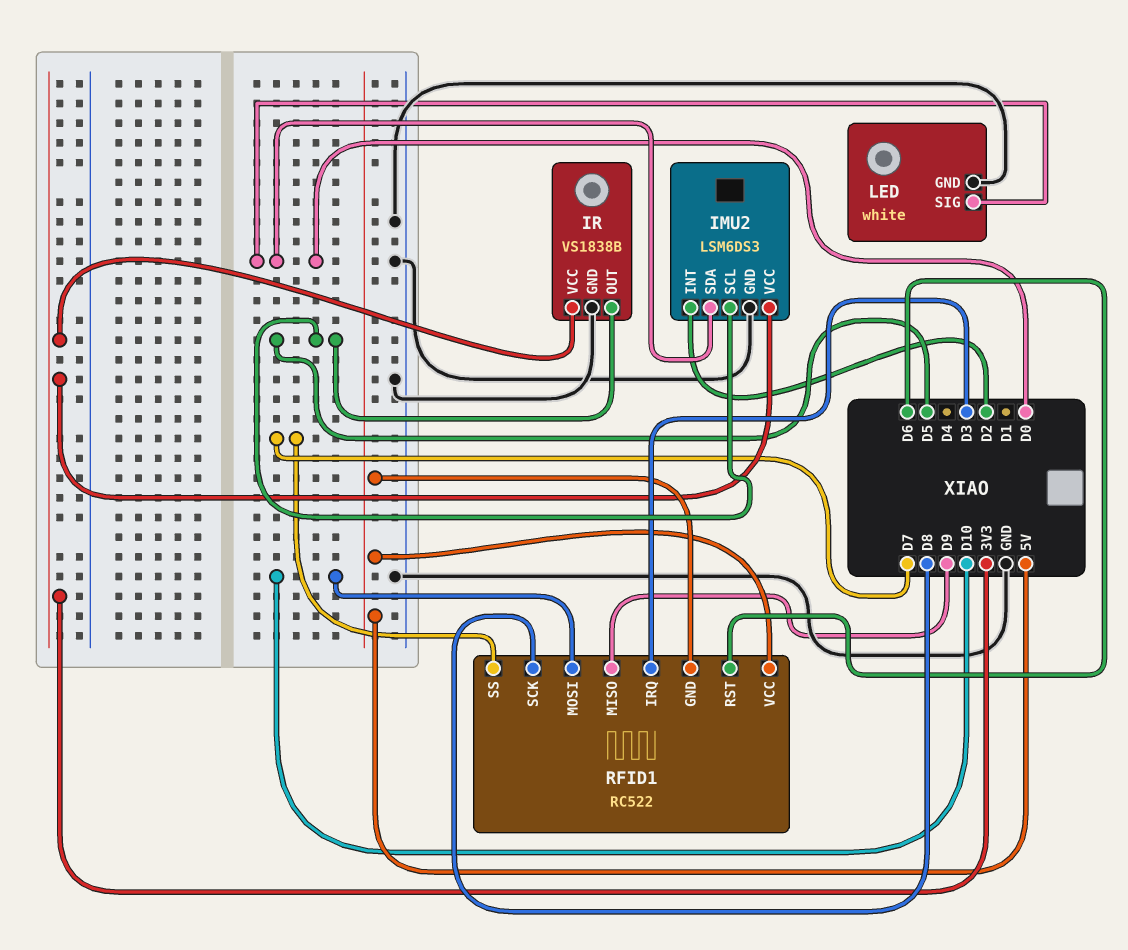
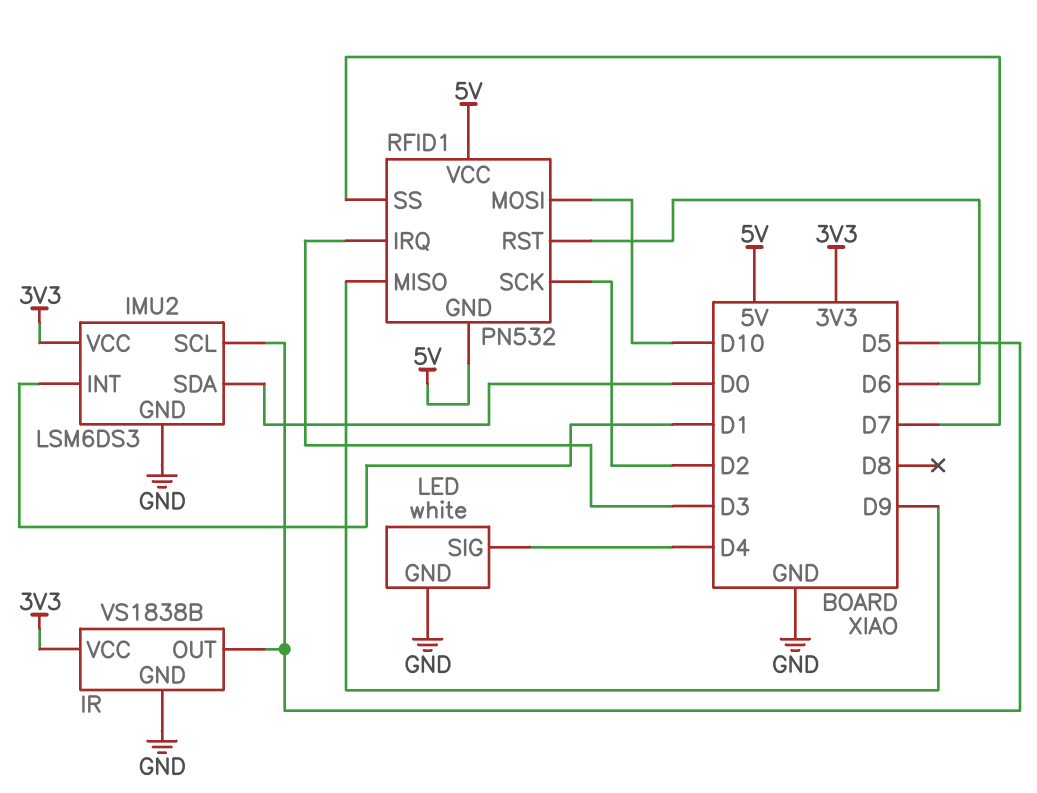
IMU2 pin INT: D2 -> D1
LED pin SIG: D0 -> D4
RFID1: RC522 -> PN532
RFID1 pin SCK: D8 -> D2

